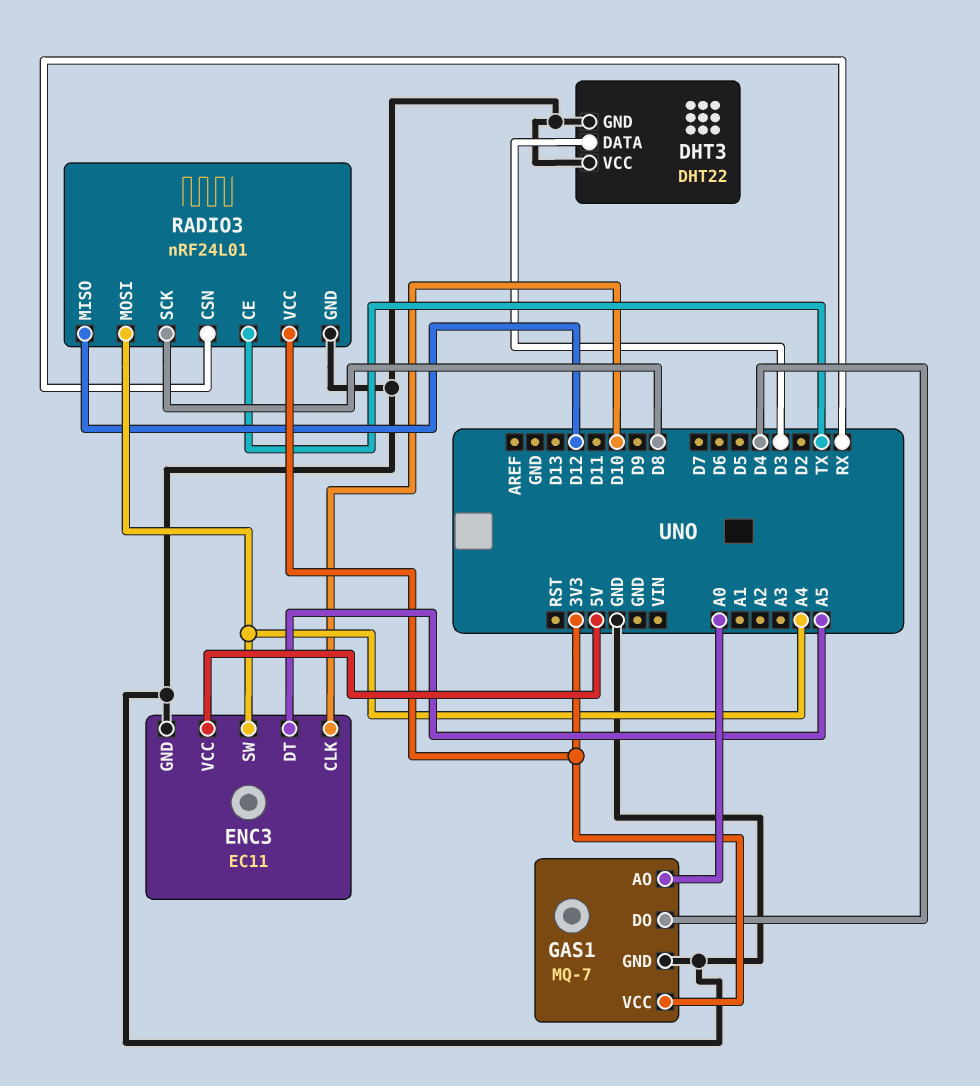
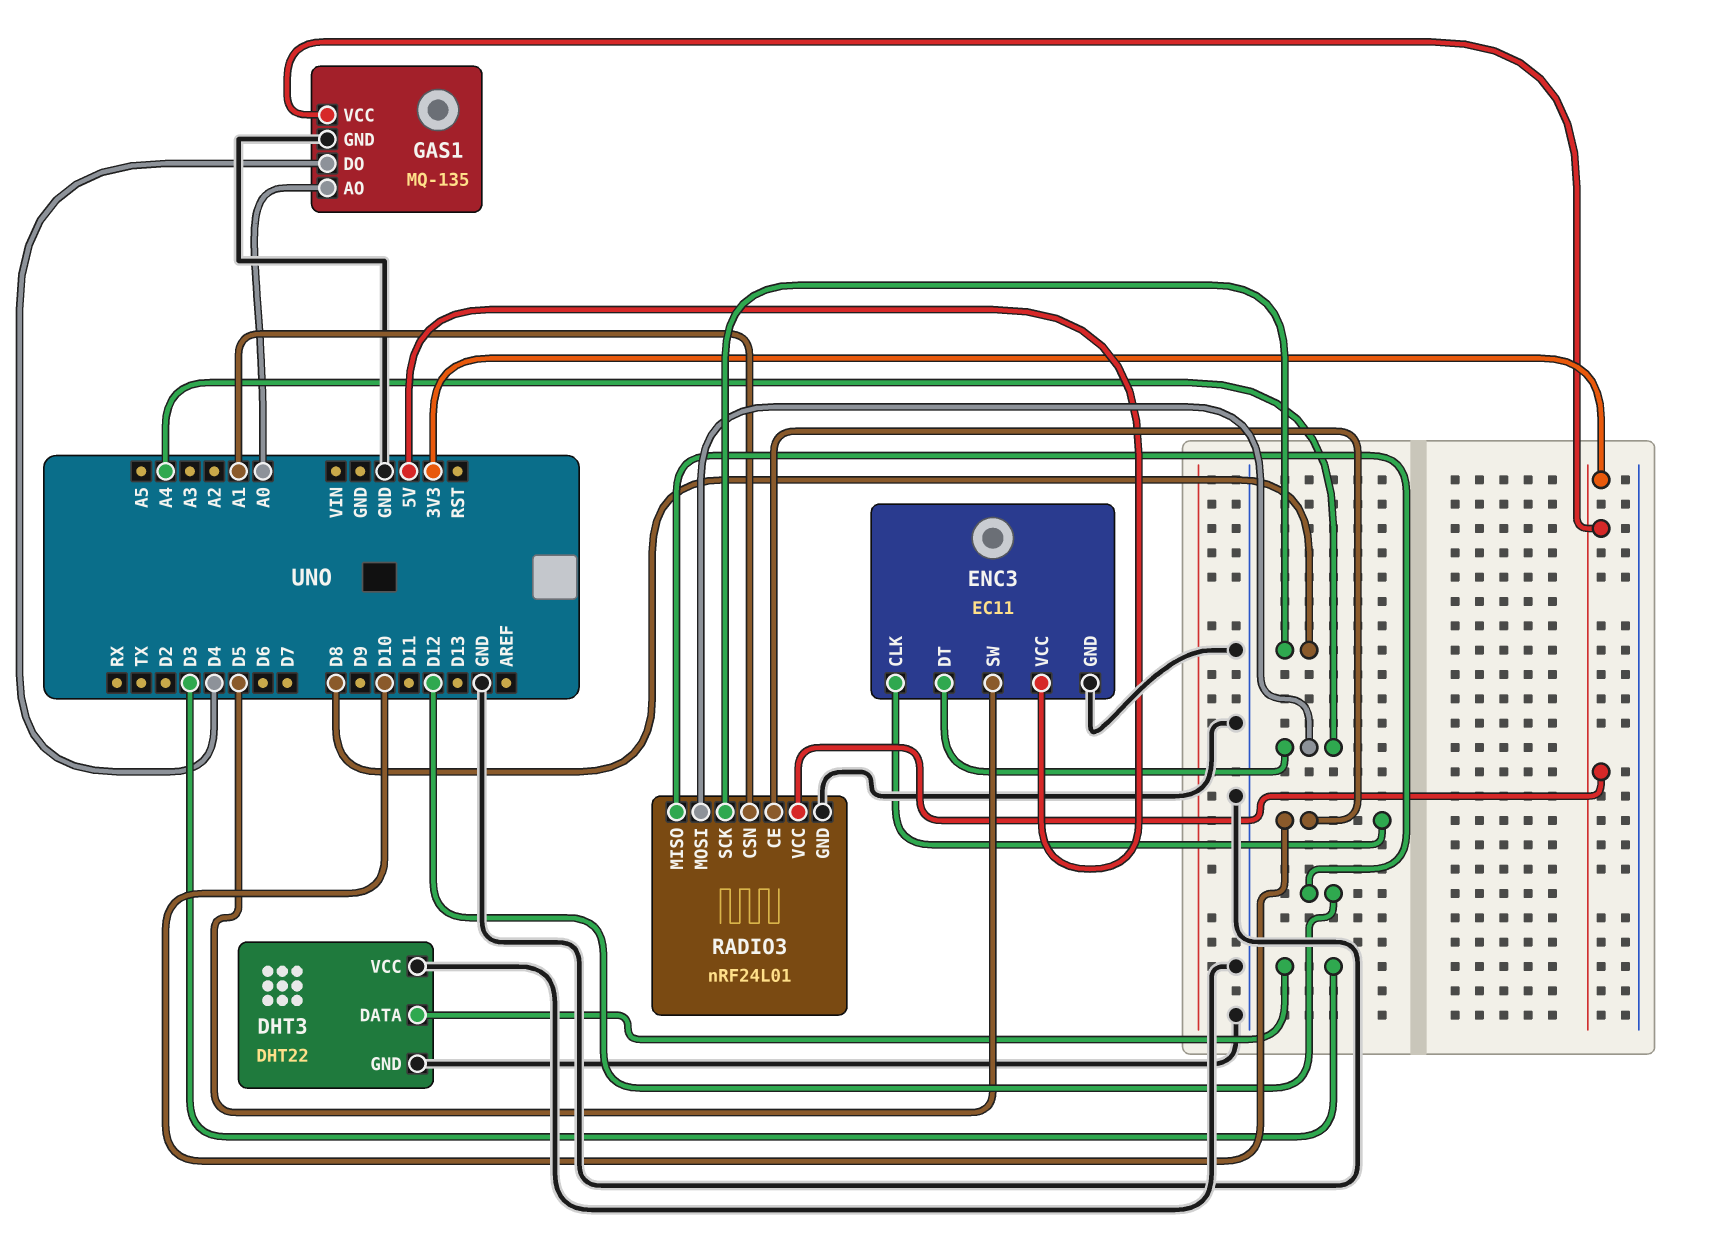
ENC3 pin DT: A5 -> A4
ENC3 pin SW: A4 -> D5
GAS1: MQ-7 -> MQ-135
RADIO3 pin CE: TX -> D10
RADIO3 pin CSN: RX -> A1

